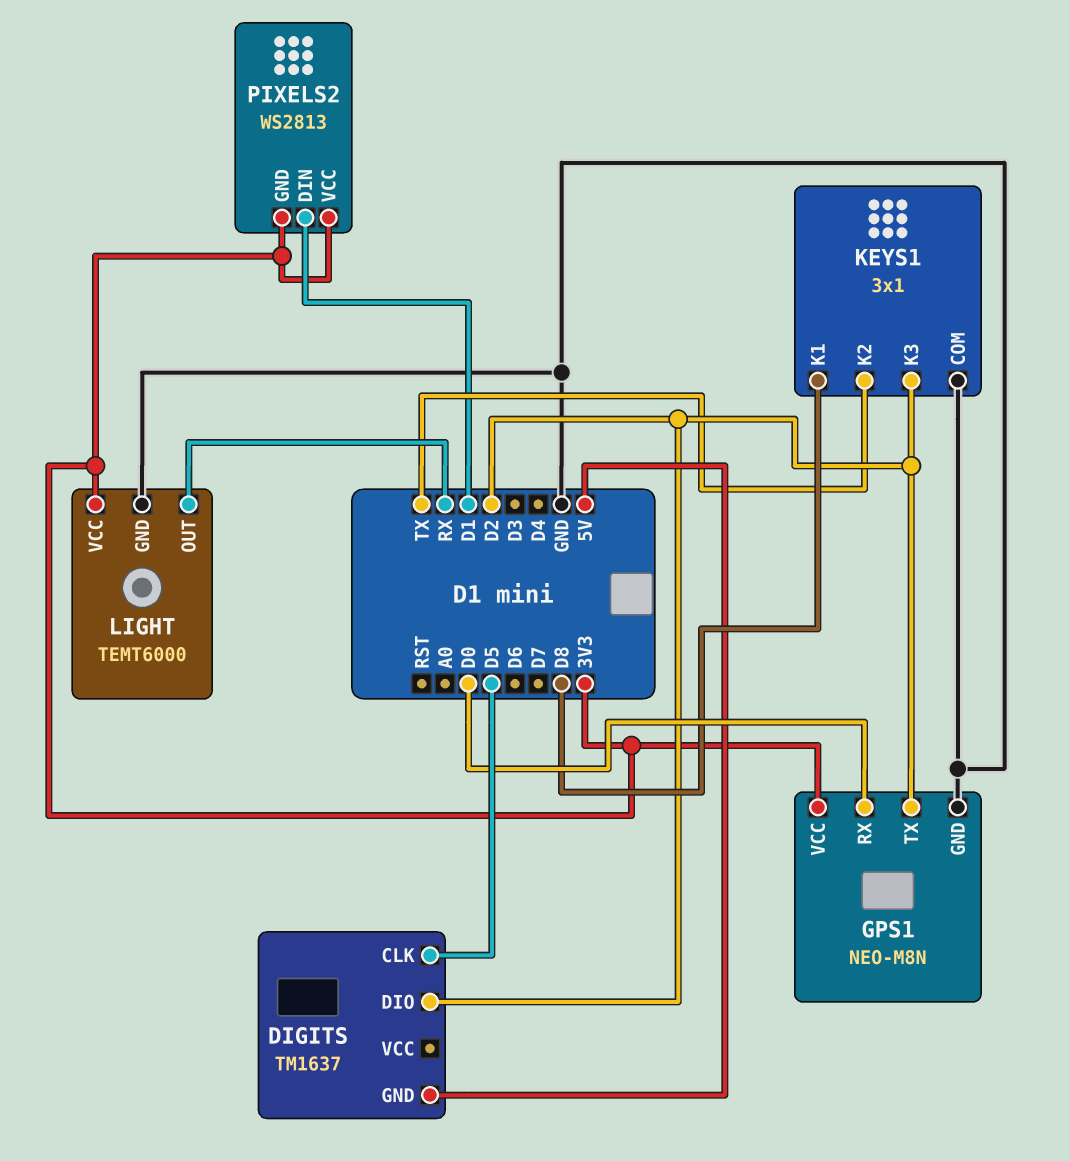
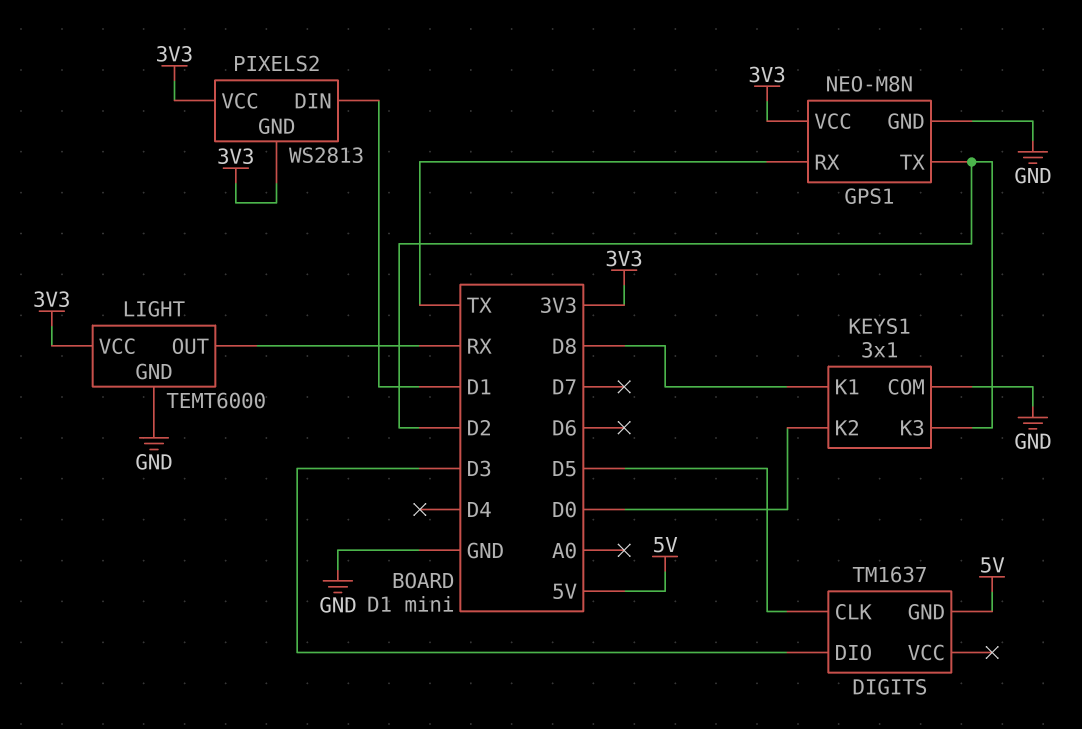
DIGITS pin DIO: D2 -> D3
GPS1 pin RX: D0 -> TX
KEYS1 pin K2: TX -> D0

